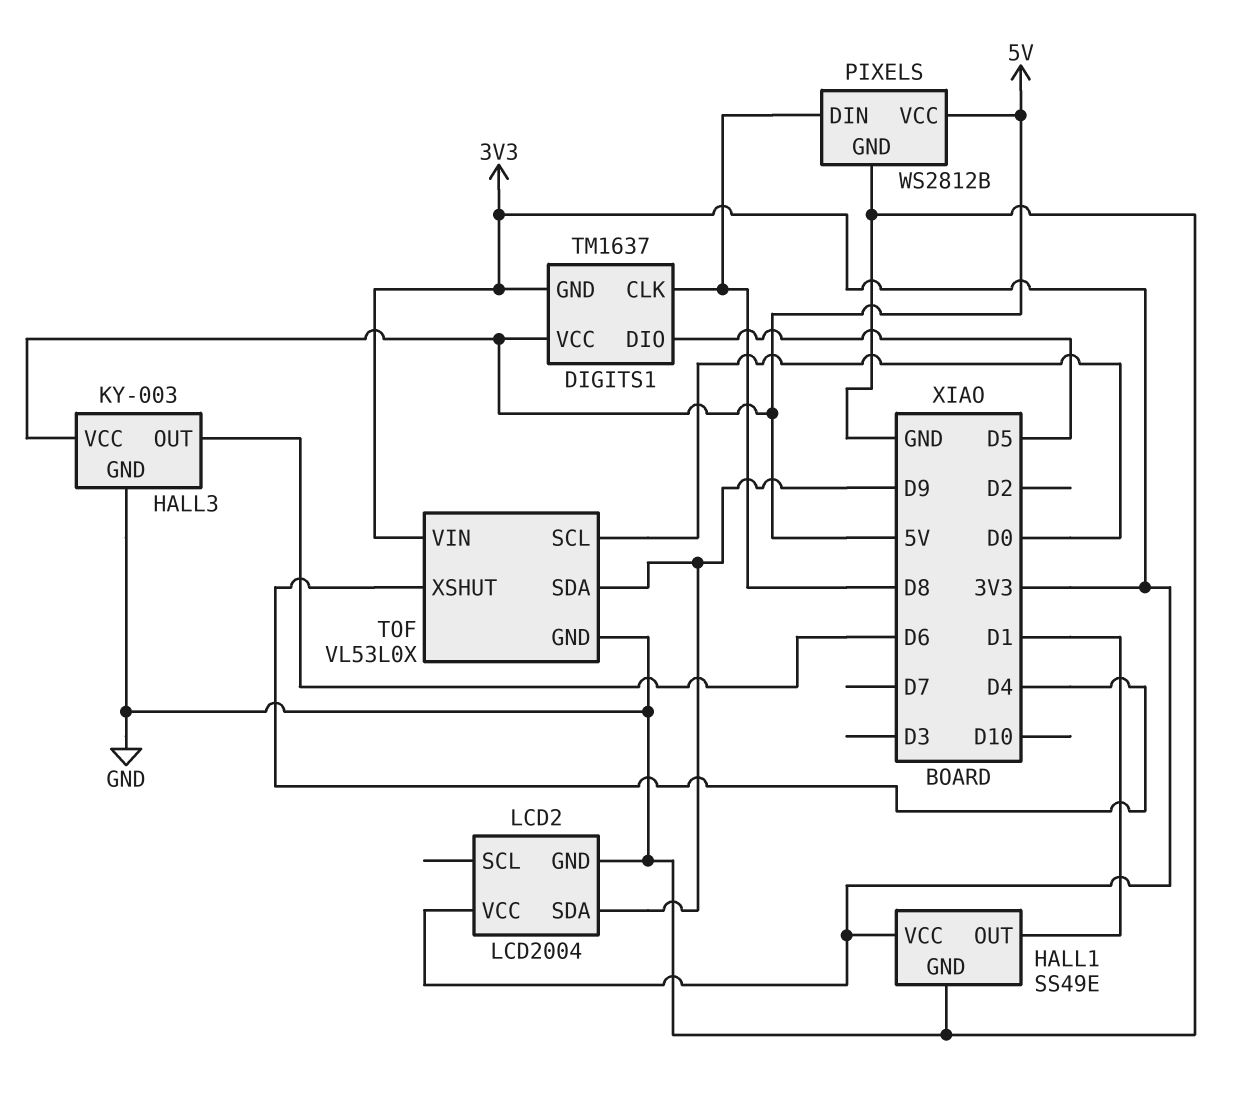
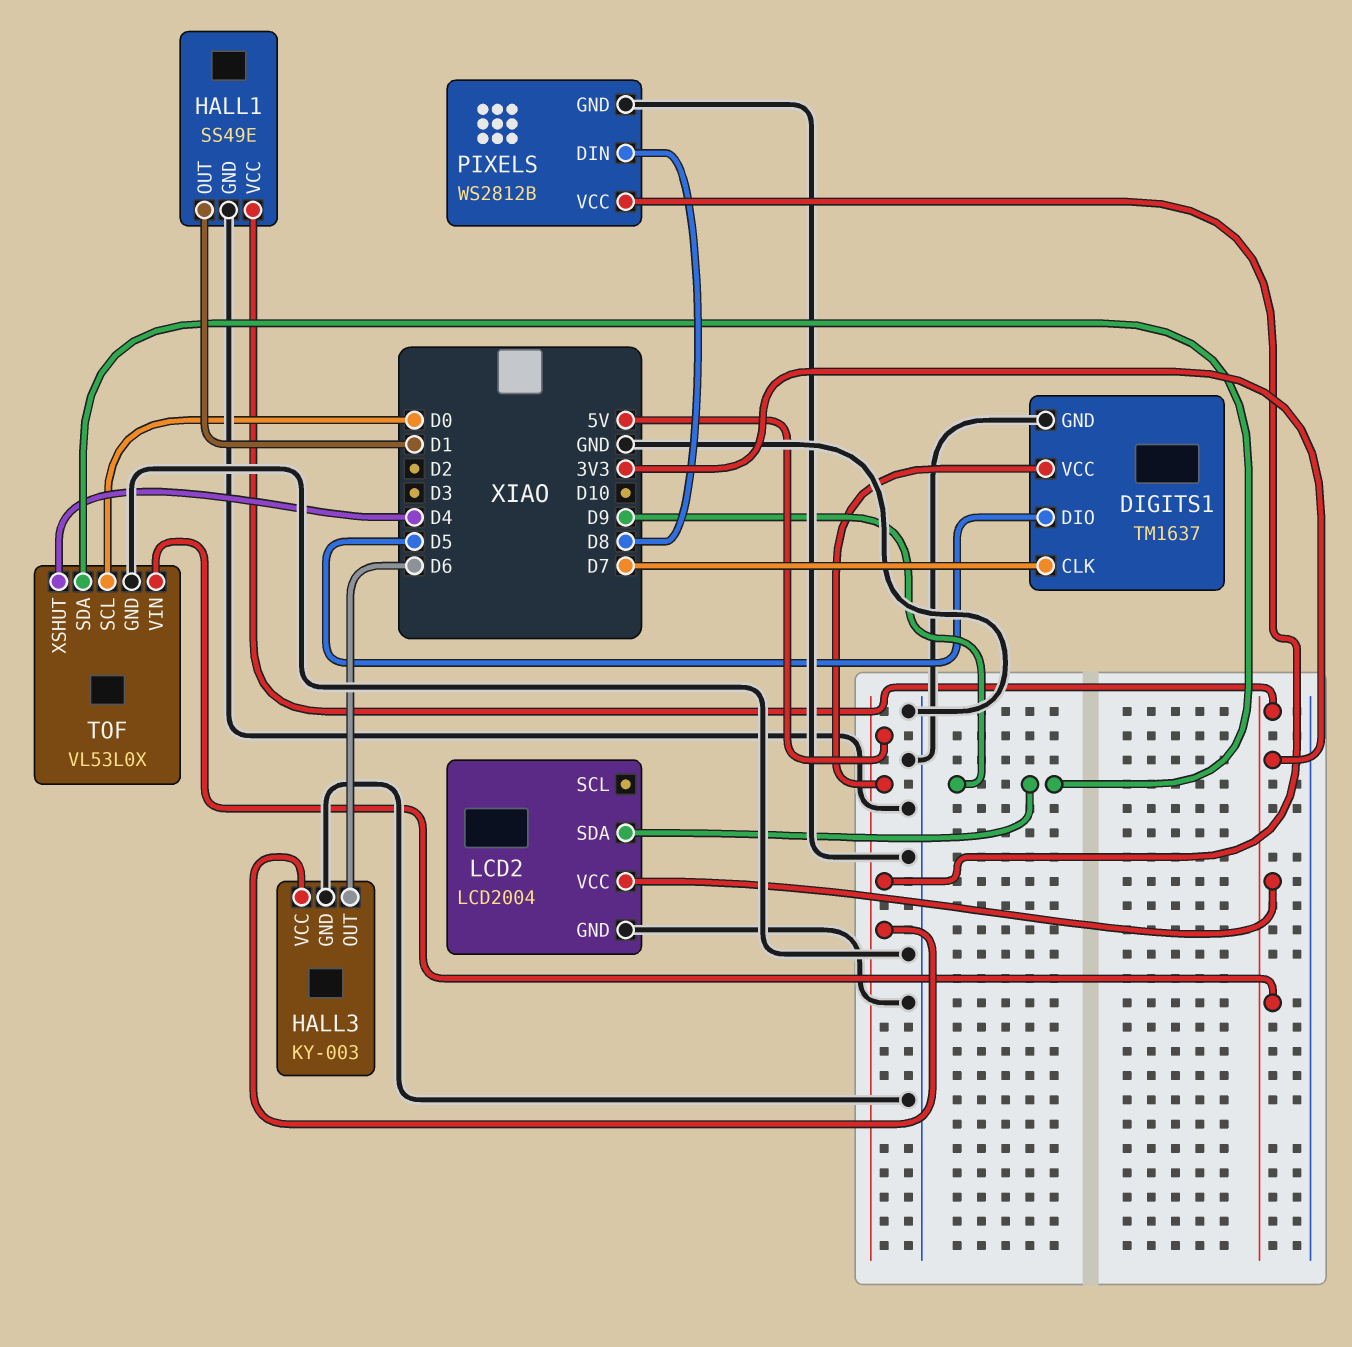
DIGITS1 pin CLK: D8 -> D7
DIGITS1 pin GND: 3V3 -> GND

